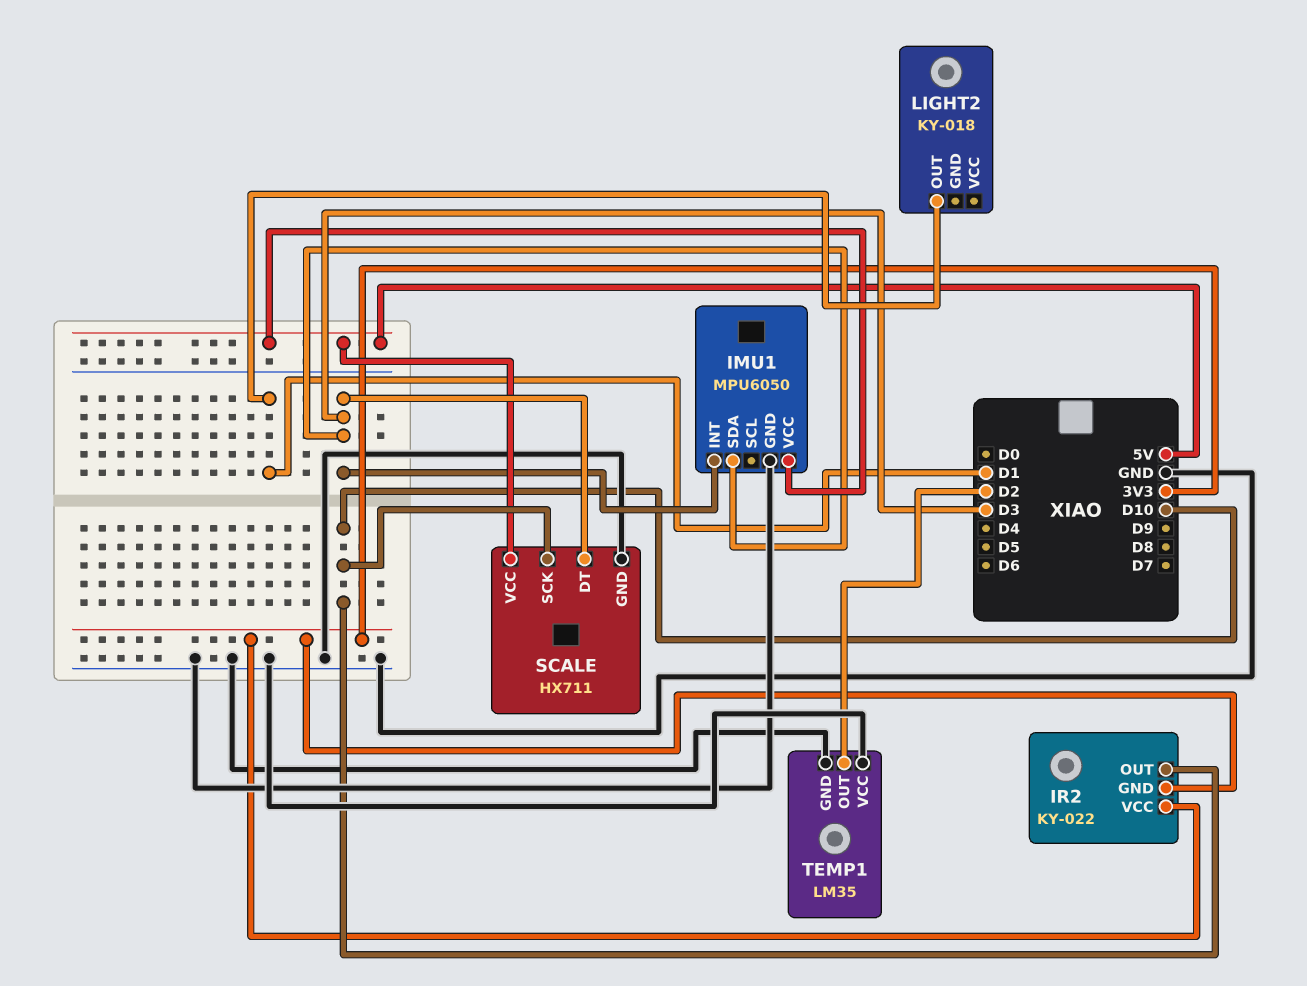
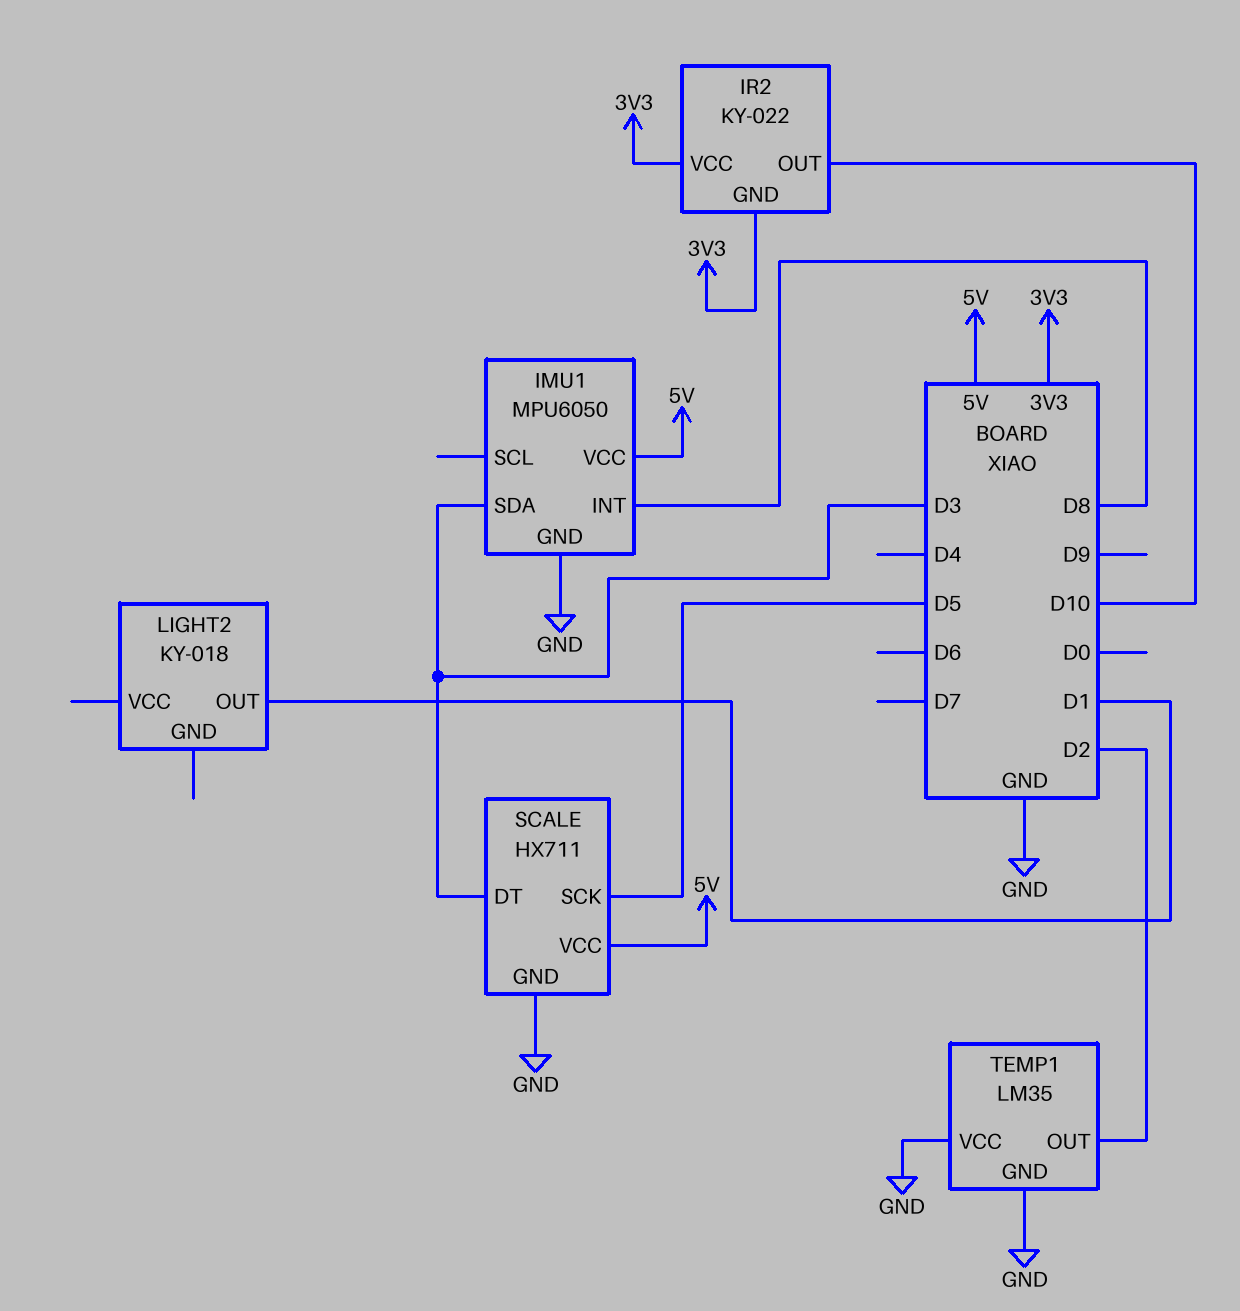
IMU1 pin INT: D3 -> D8
SCALE pin SCK: D10 -> D5

